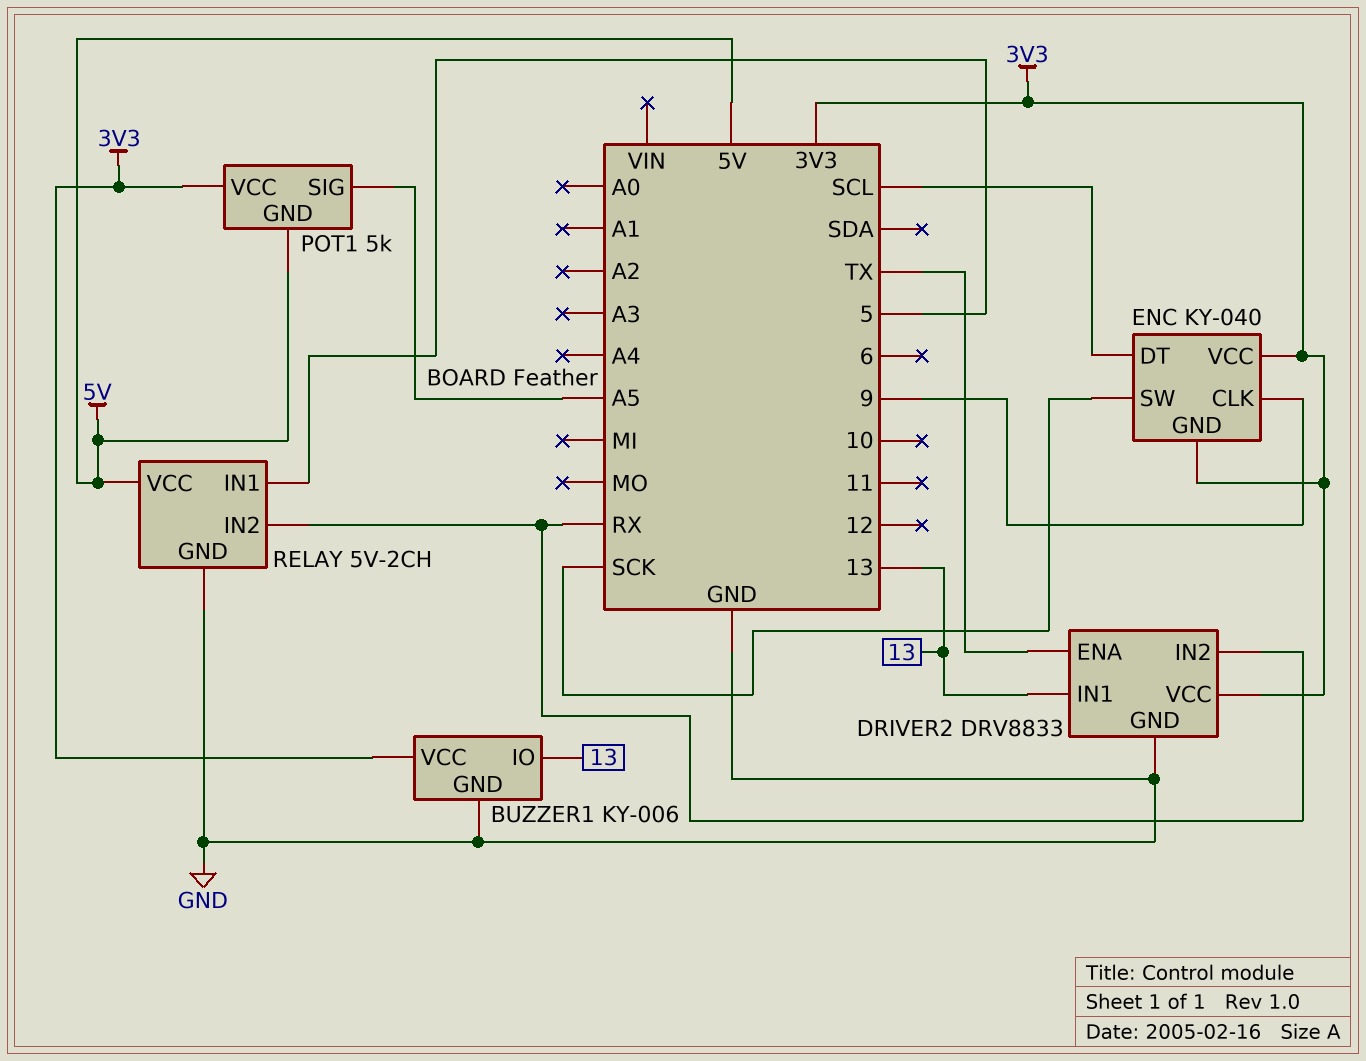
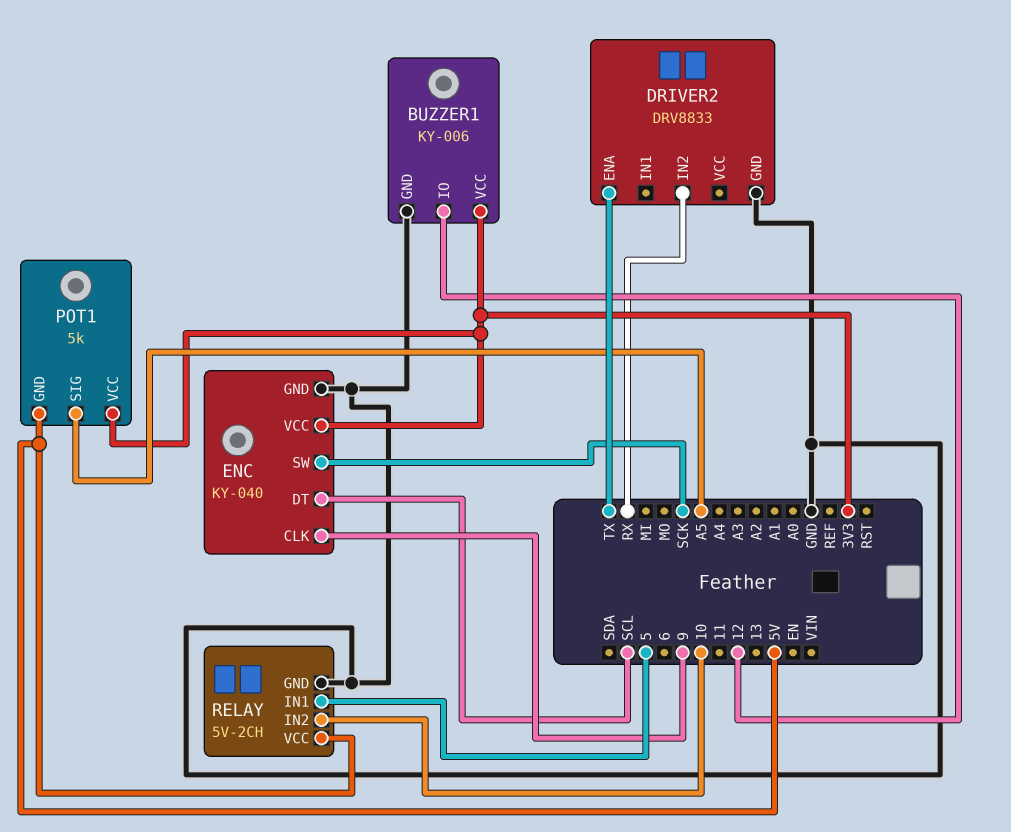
BUZZER1 pin IO: 13 -> 12
DRIVER2 pin IN1: 13 -> none
DRIVER2 pin VCC: 3V3 -> none
ENC pin GND: 3V3 -> GND
RELAY pin IN2: RX -> 10

